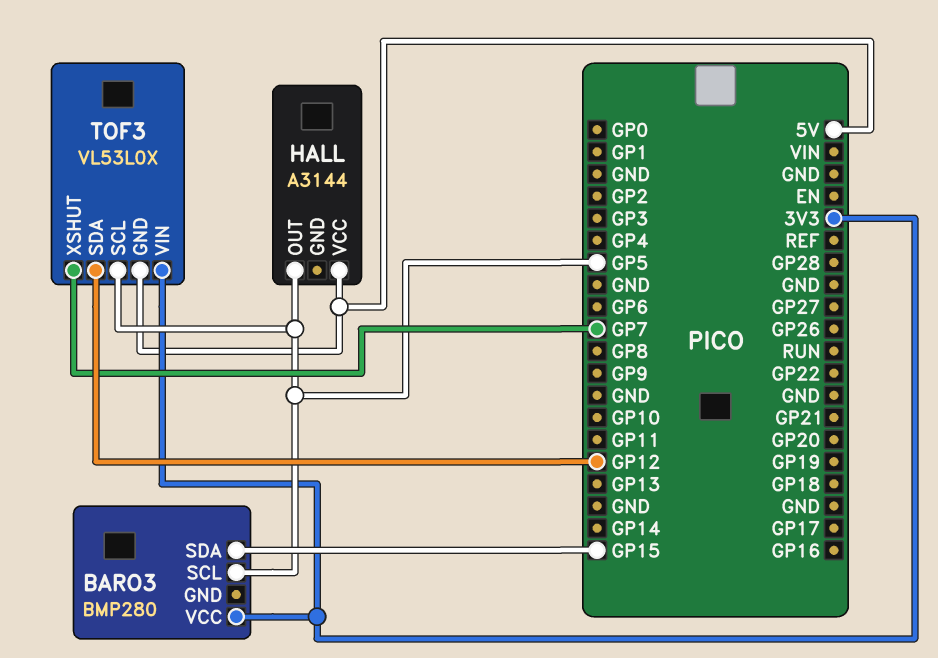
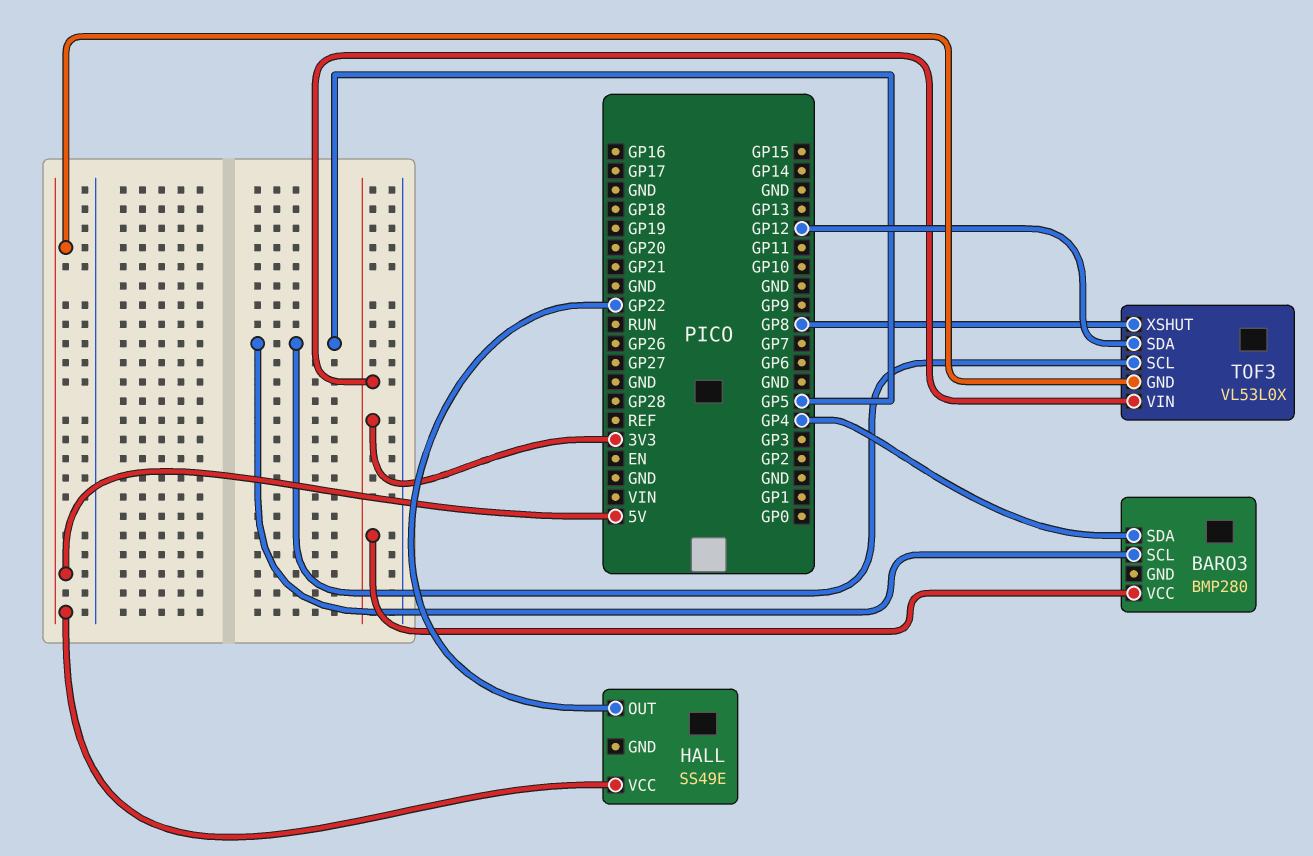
BARO3 pin SDA: GP15 -> GP4
HALL: A3144 -> SS49E
HALL pin OUT: GP5 -> GP22
TOF3 pin XSHUT: GP7 -> GP8

